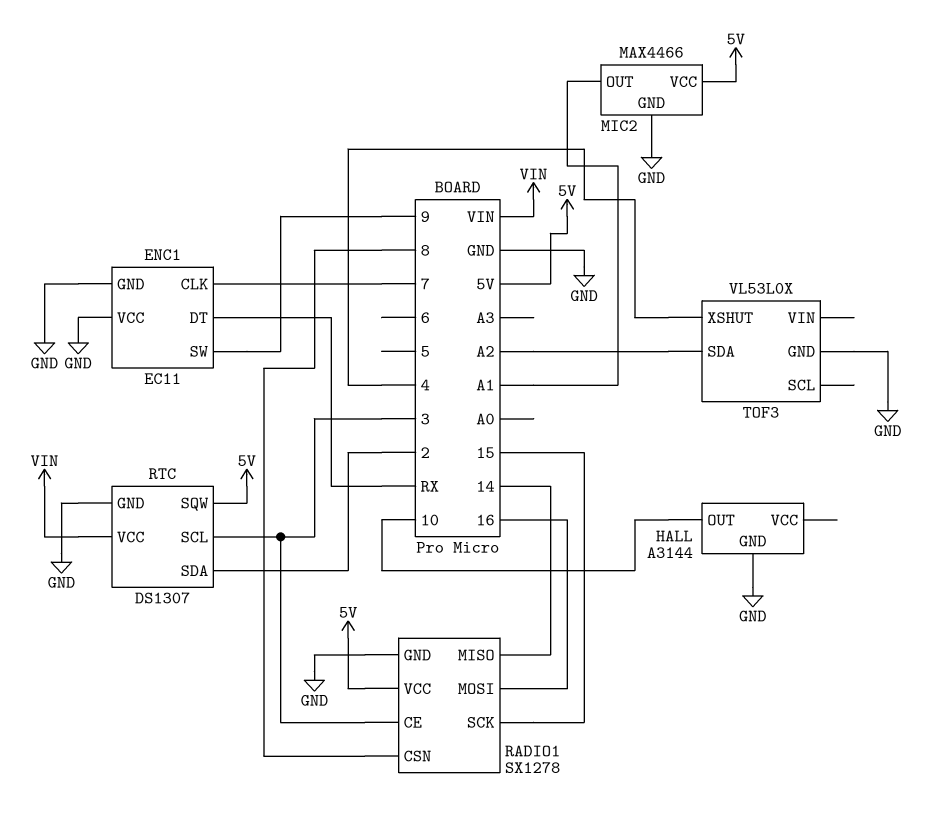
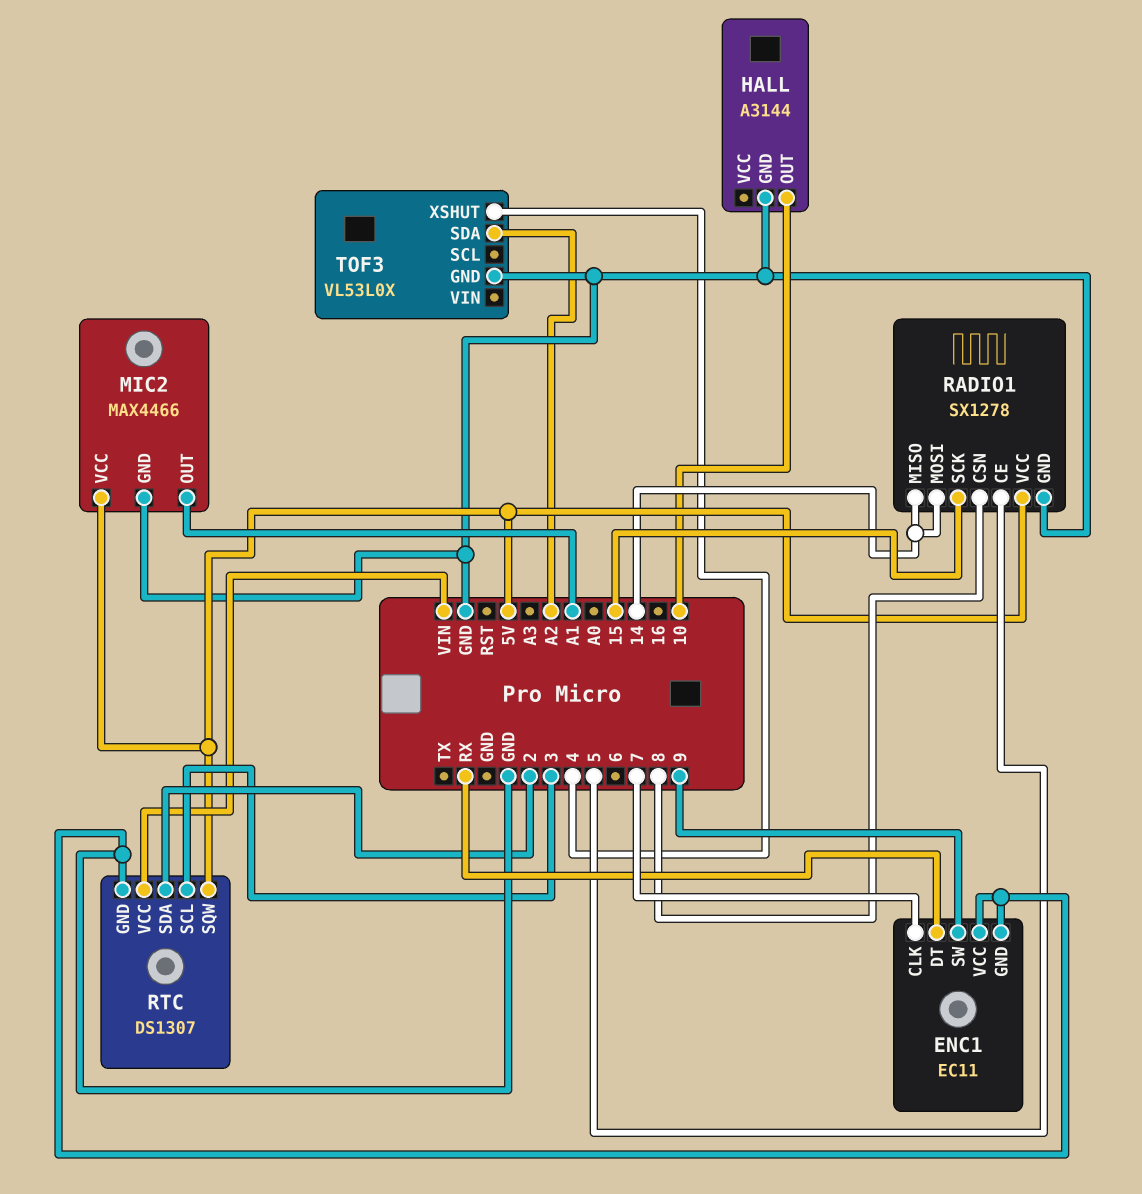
RADIO1 pin CE: 3 -> 5
RADIO1 pin MOSI: 16 -> 14

